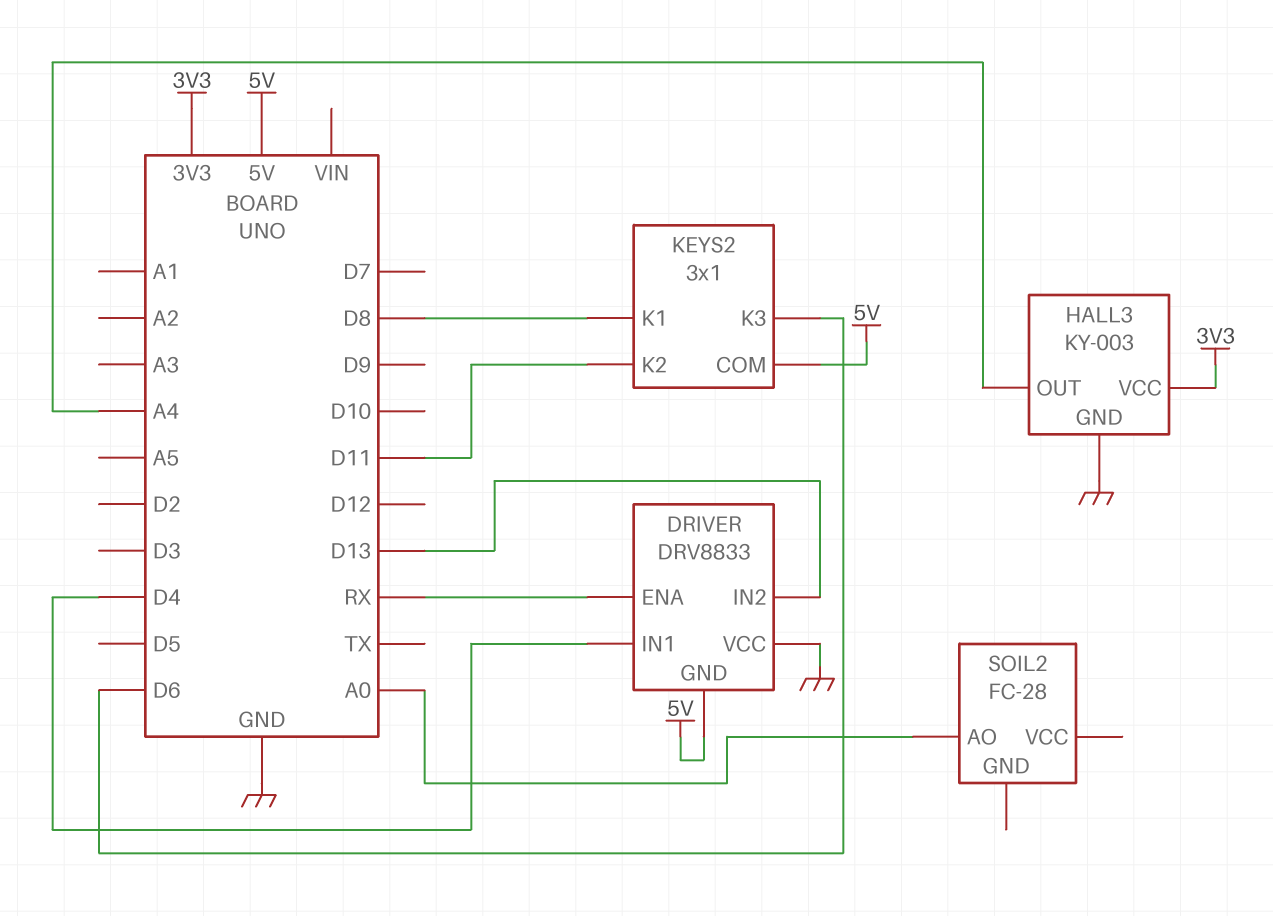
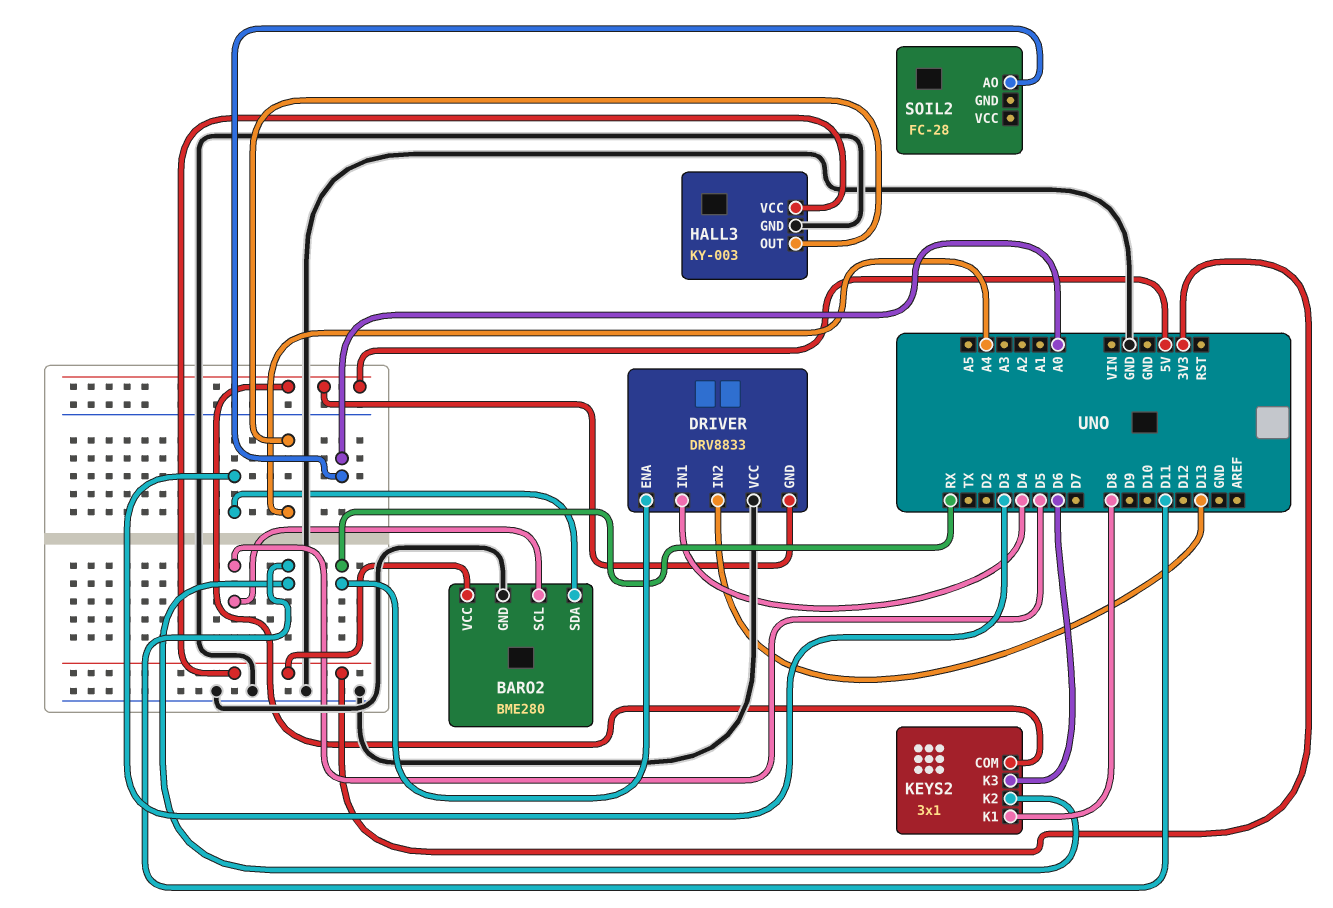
BARO2: none -> BME280
BARO2 pin GND: none -> GND
BARO2 pin SCL: none -> D5
BARO2 pin SDA: none -> D3
BARO2 pin VCC: none -> 3V3

